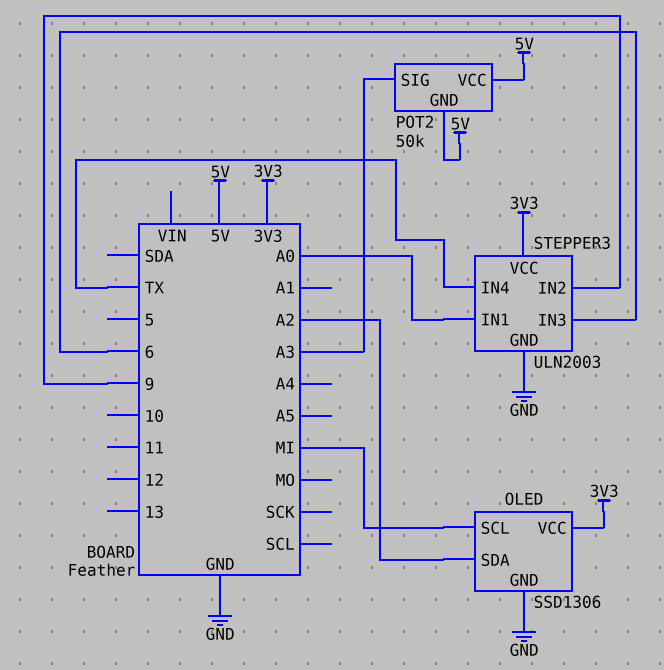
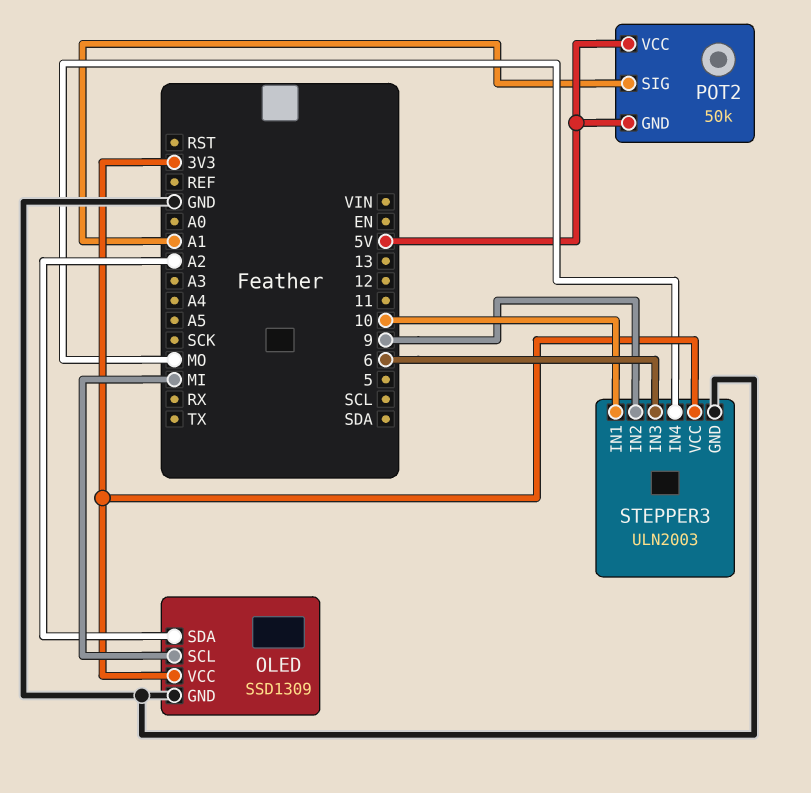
OLED: SSD1306 -> SSD1309
POT2 pin SIG: A3 -> A1
STEPPER3 pin IN1: A0 -> 10
STEPPER3 pin IN4: TX -> MO

